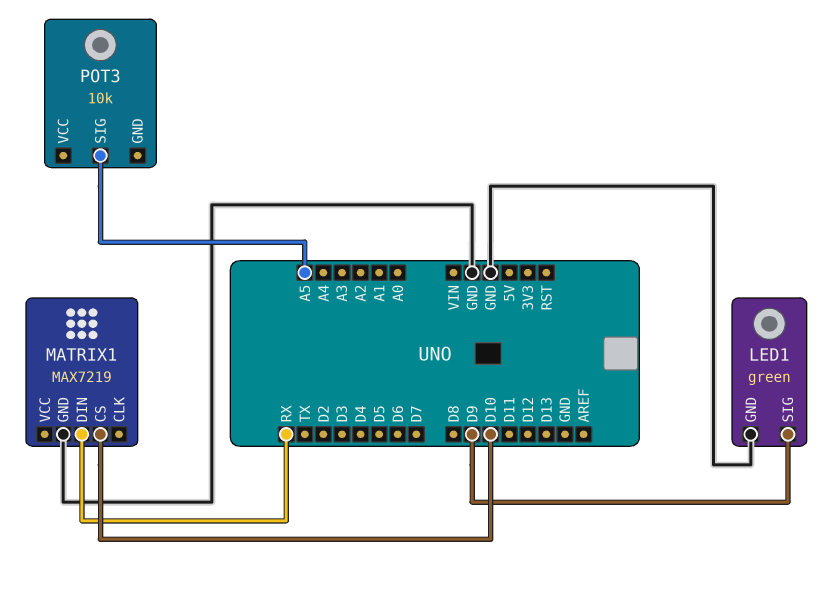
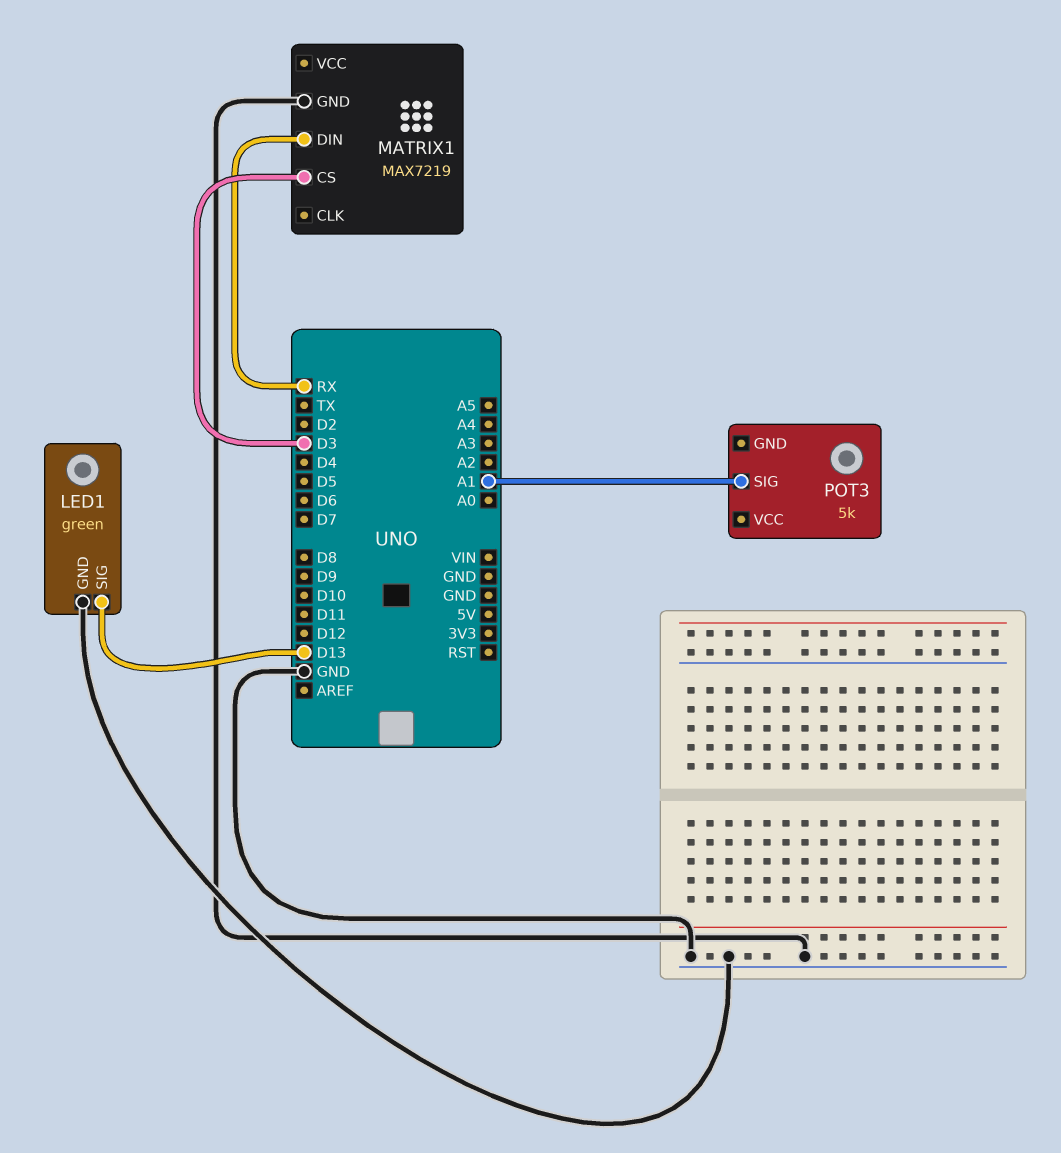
LED1 pin SIG: D9 -> D13
MATRIX1 pin CS: D10 -> D3
POT3: 10k -> 5k
POT3 pin SIG: A5 -> A1

